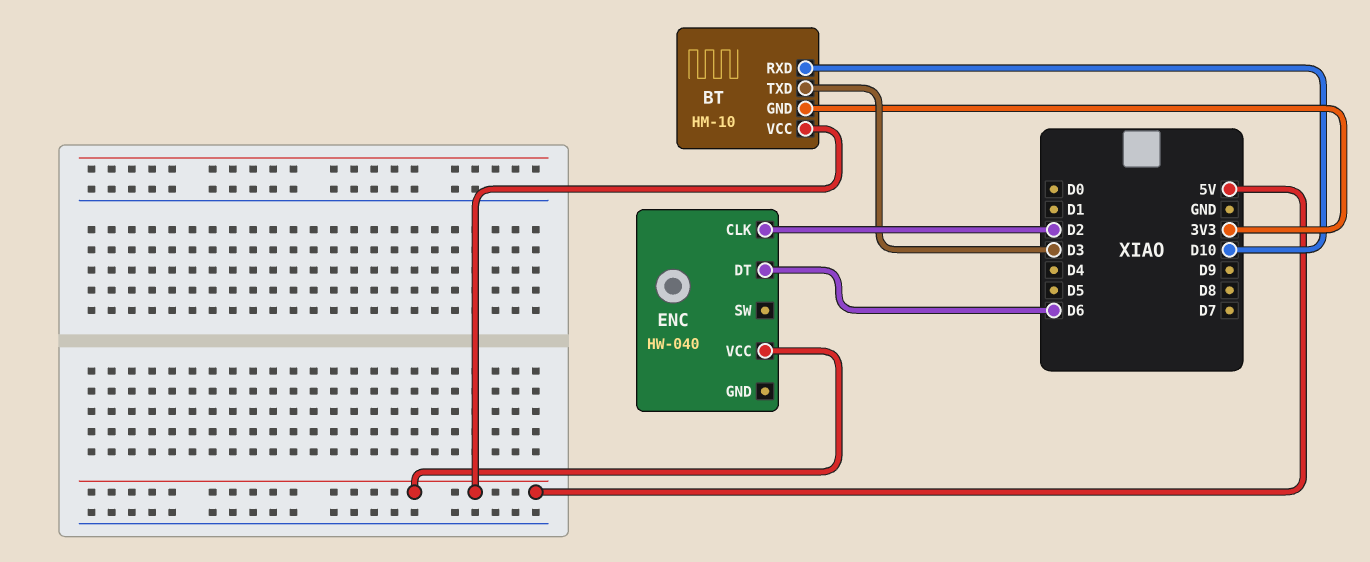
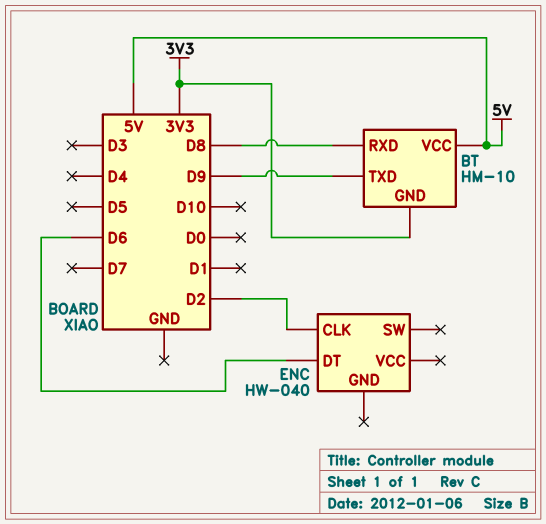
BT pin RXD: D10 -> D8
BT pin TXD: D3 -> D9
ENC pin VCC: 5V -> none

